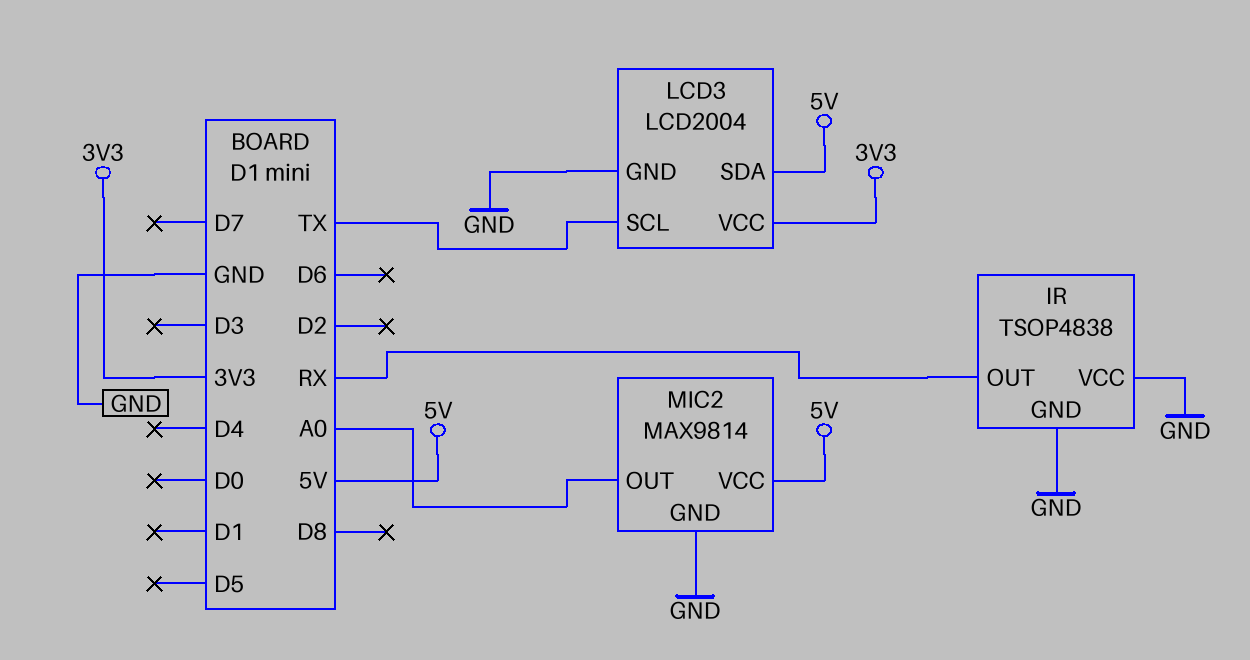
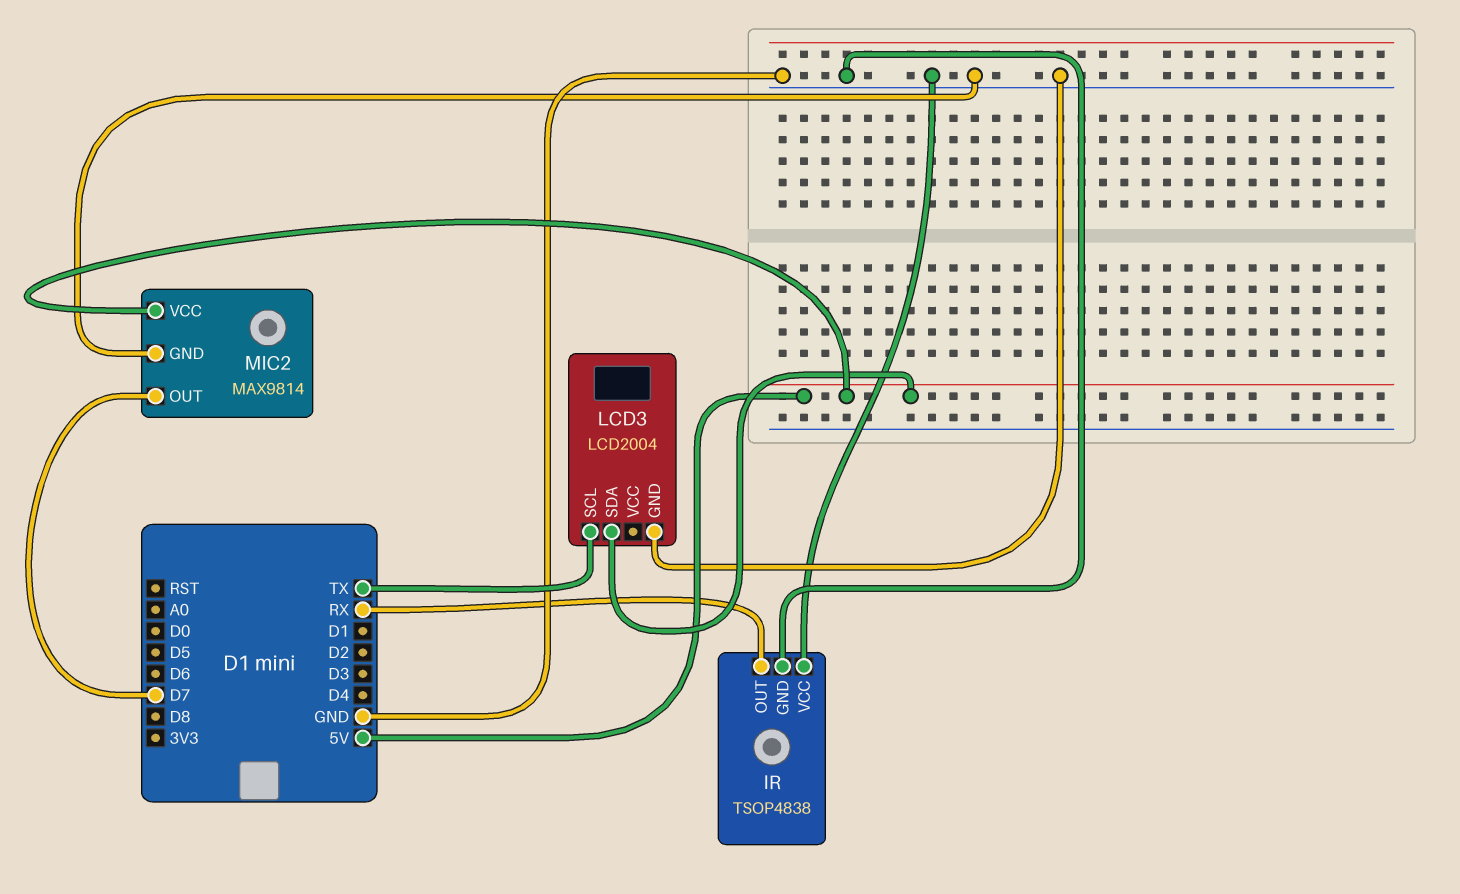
LCD3 pin VCC: 3V3 -> none
MIC2 pin OUT: A0 -> D7

